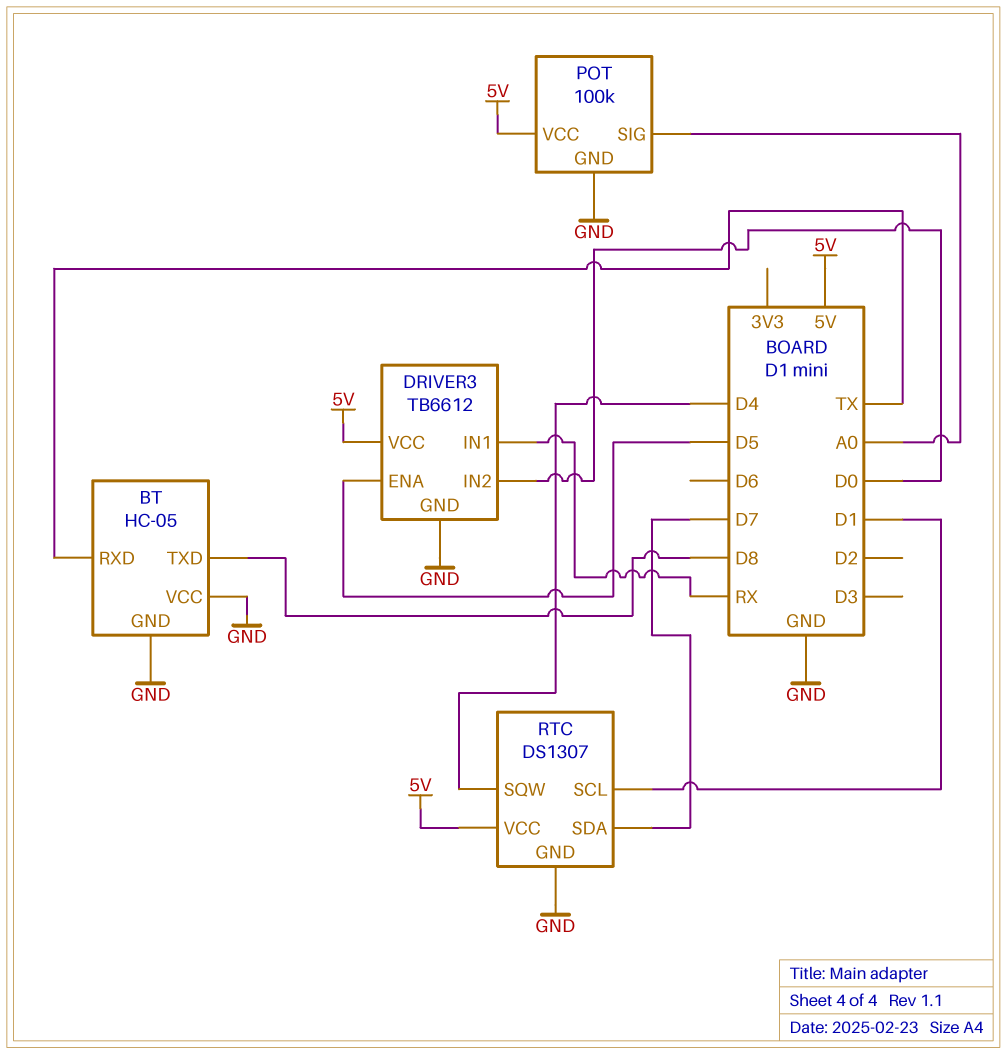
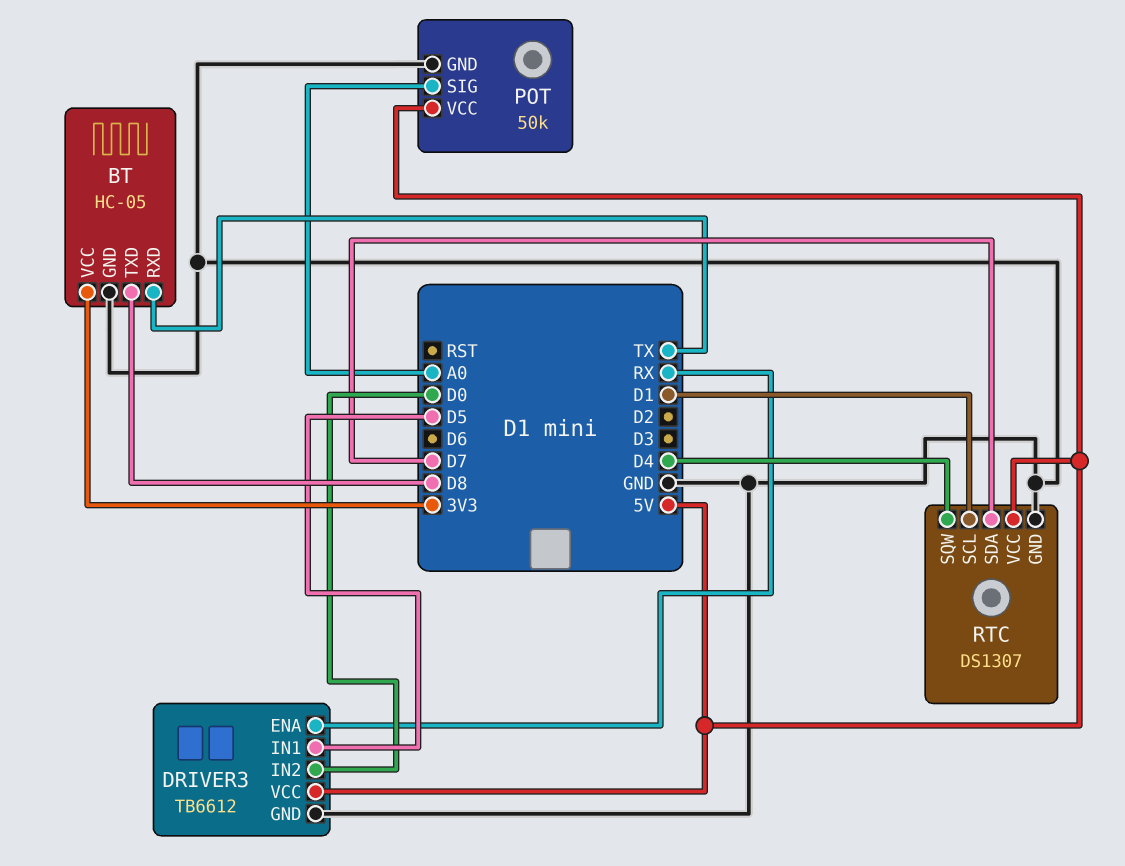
BT pin VCC: GND -> 3V3
DRIVER3 pin ENA: D5 -> RX
DRIVER3 pin IN1: RX -> D5
POT: 100k -> 50k

